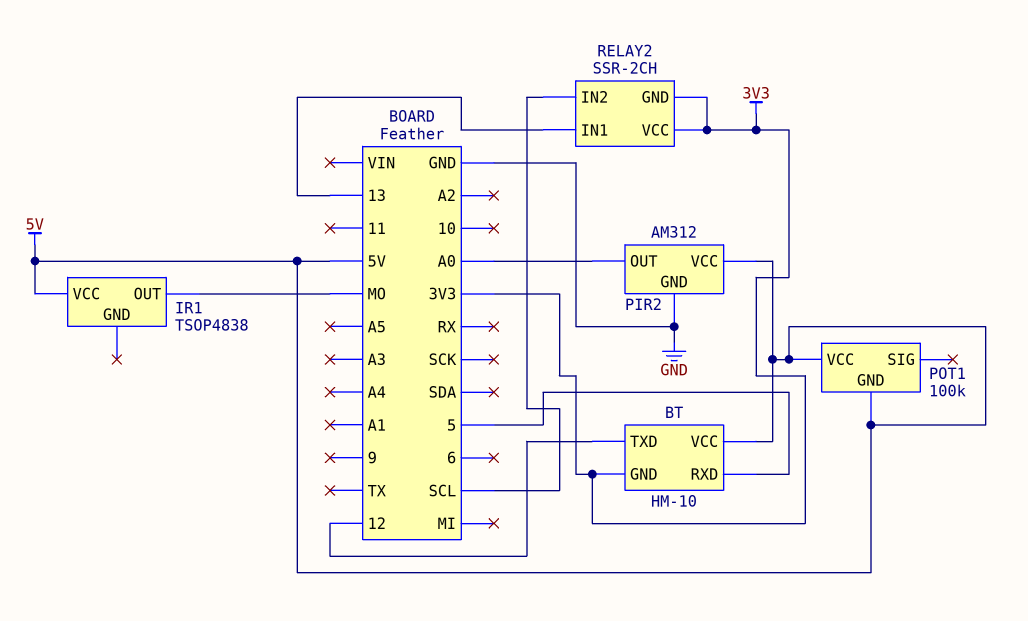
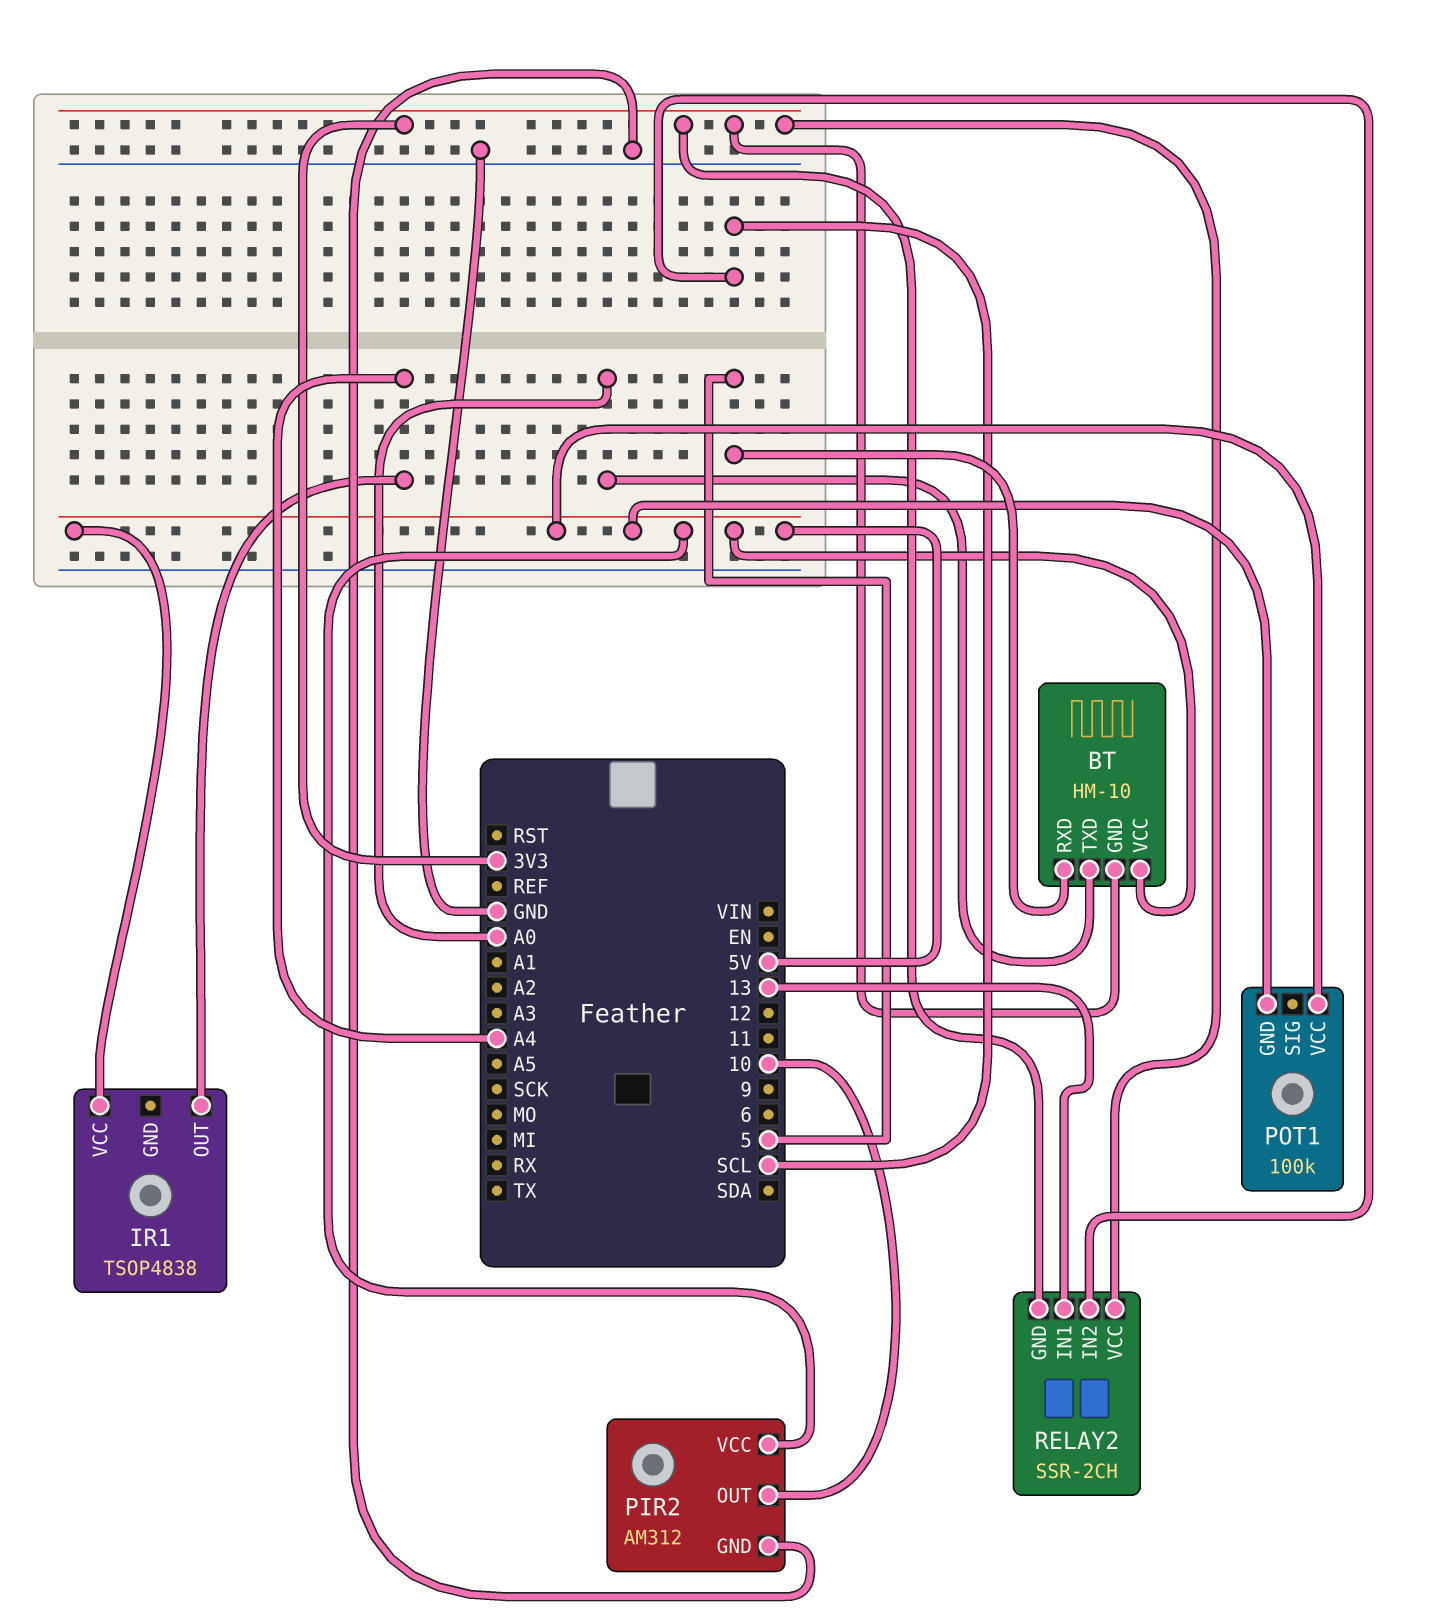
BT pin TXD: 12 -> A0
IR1 pin OUT: MO -> A4
PIR2 pin OUT: A0 -> 10

